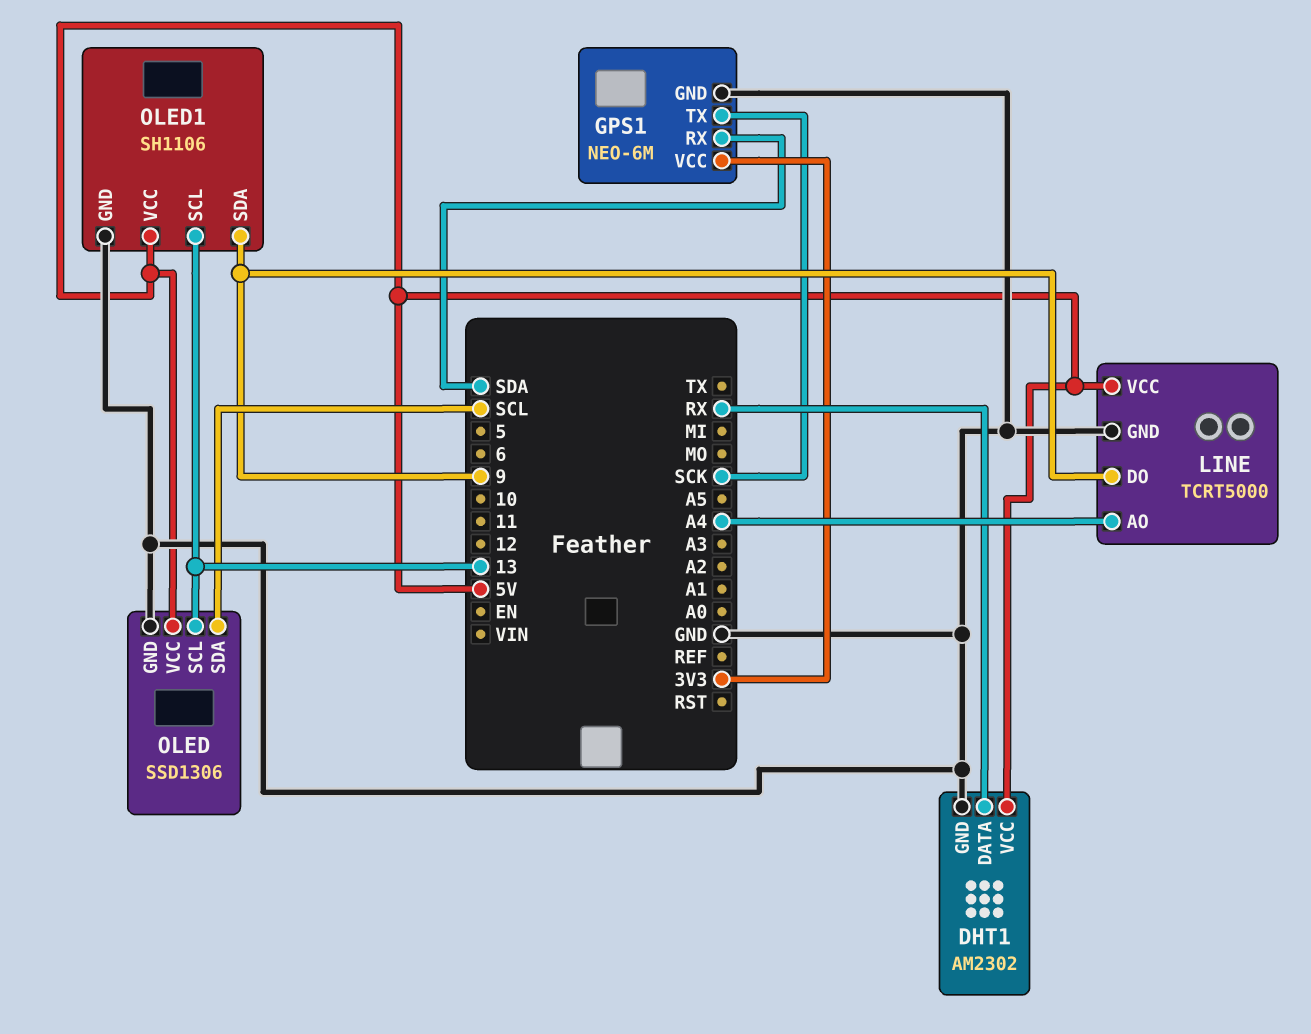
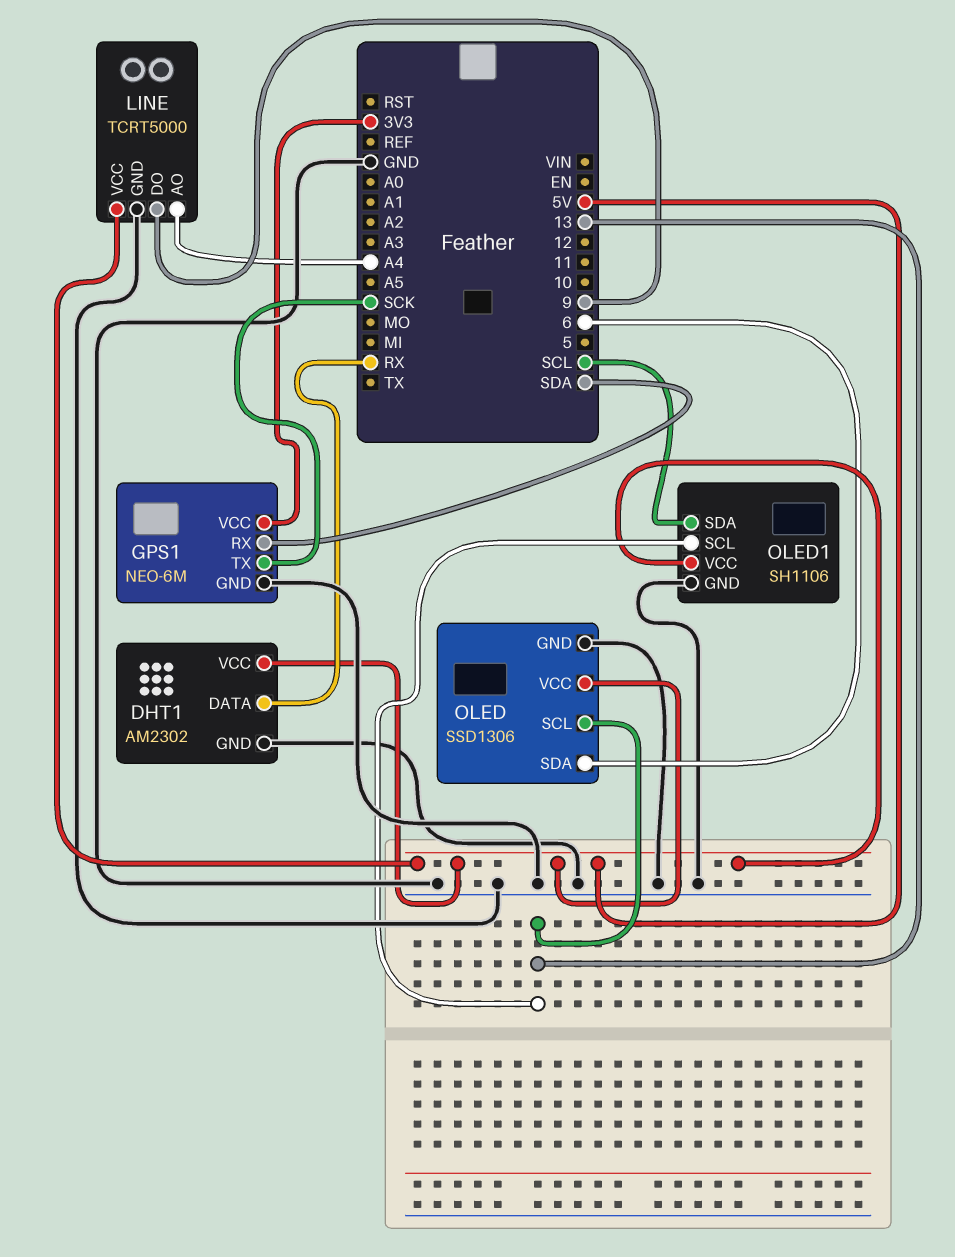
OLED pin SDA: SCL -> 6
OLED1 pin SDA: 9 -> SCL

